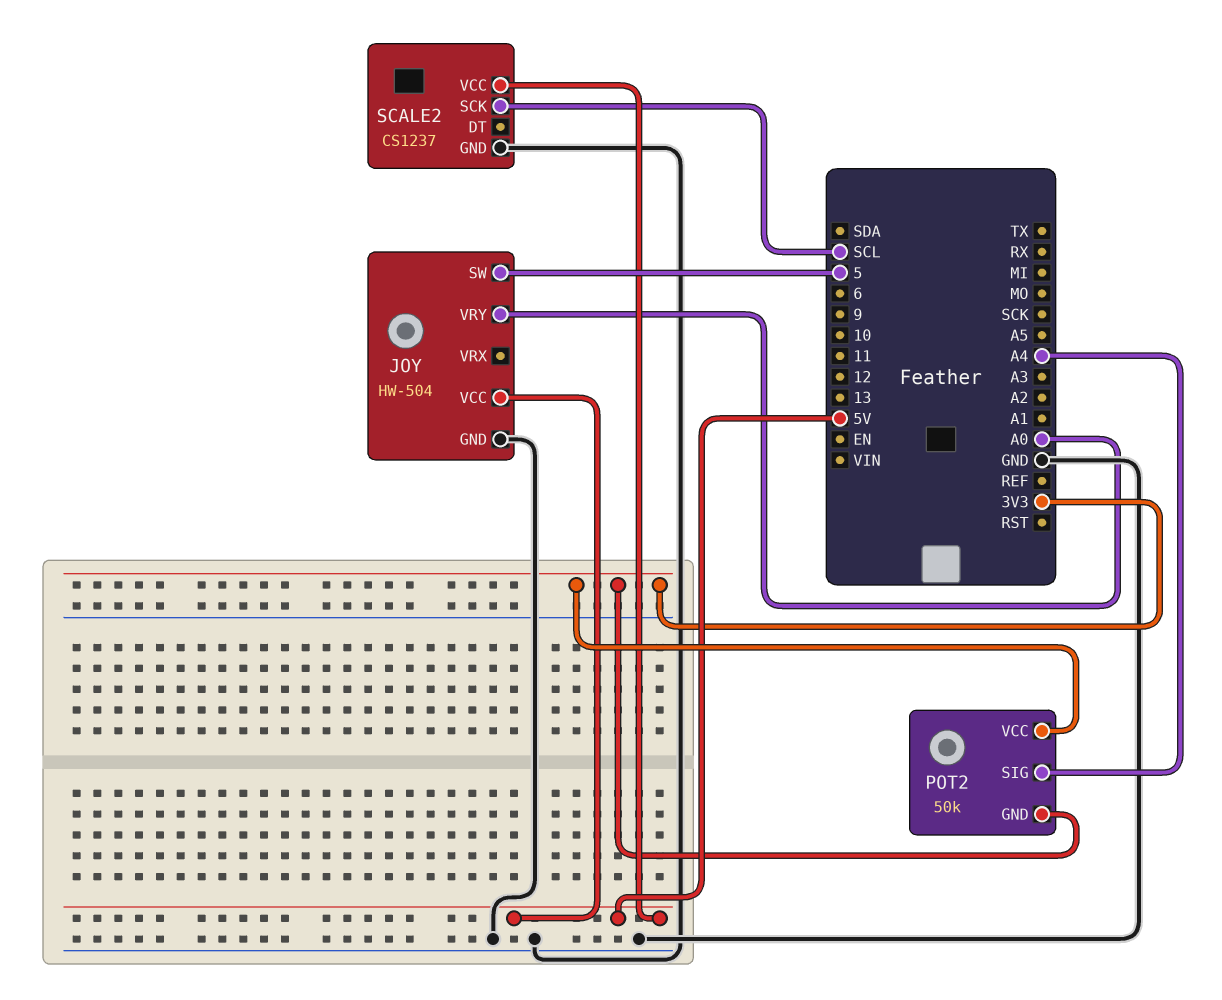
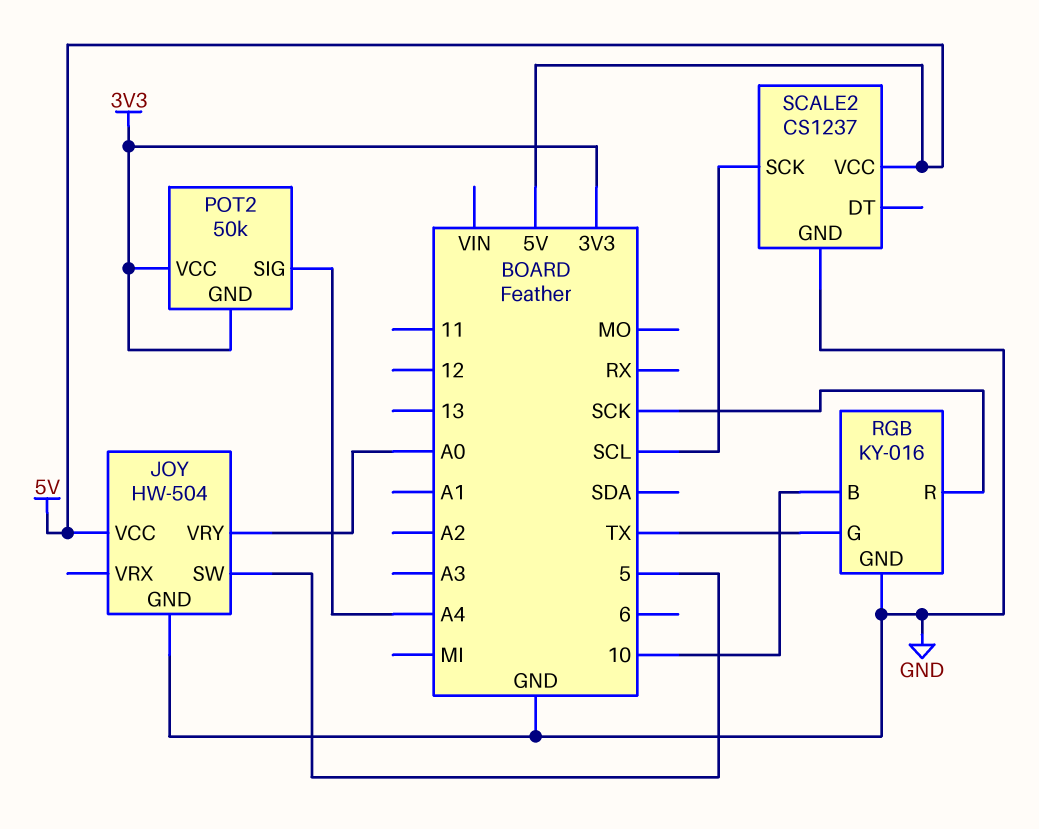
RGB: none -> KY-016
RGB pin B: none -> 10
RGB pin G: none -> TX
RGB pin GND: none -> GND
RGB pin R: none -> SCK

